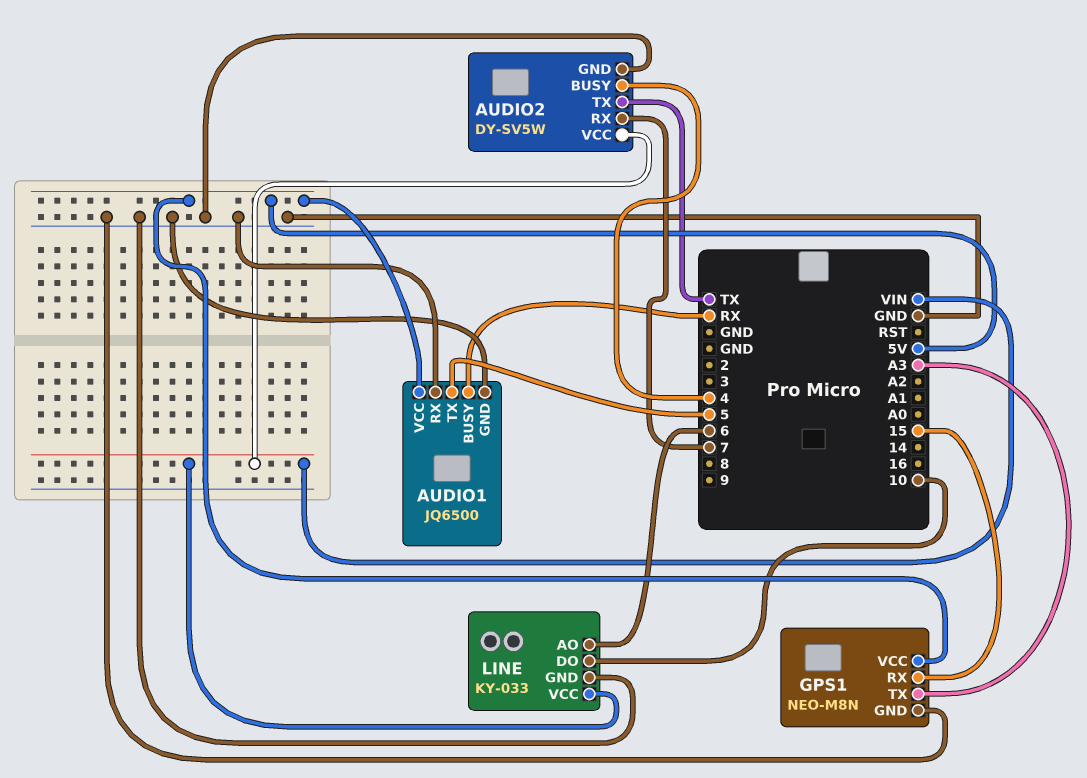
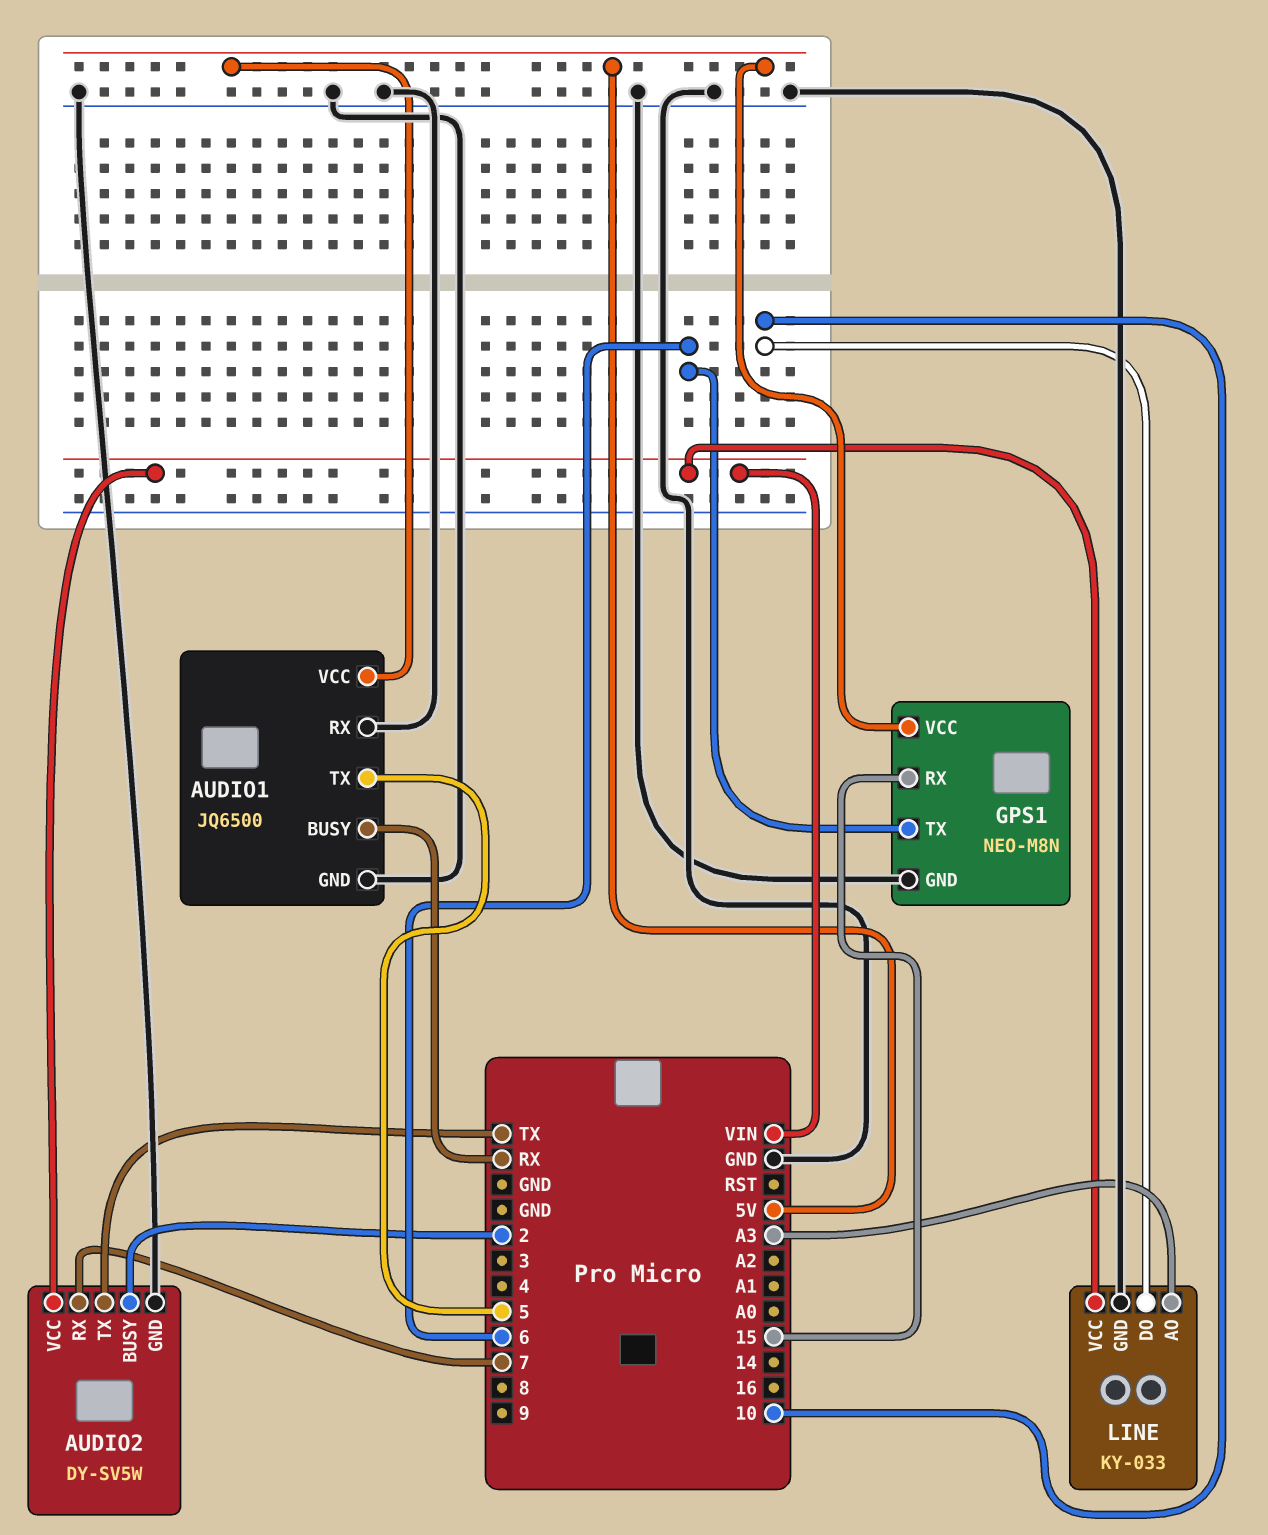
AUDIO2 pin BUSY: 4 -> 2
GPS1 pin TX: A3 -> 6
LINE pin AO: 6 -> A3

